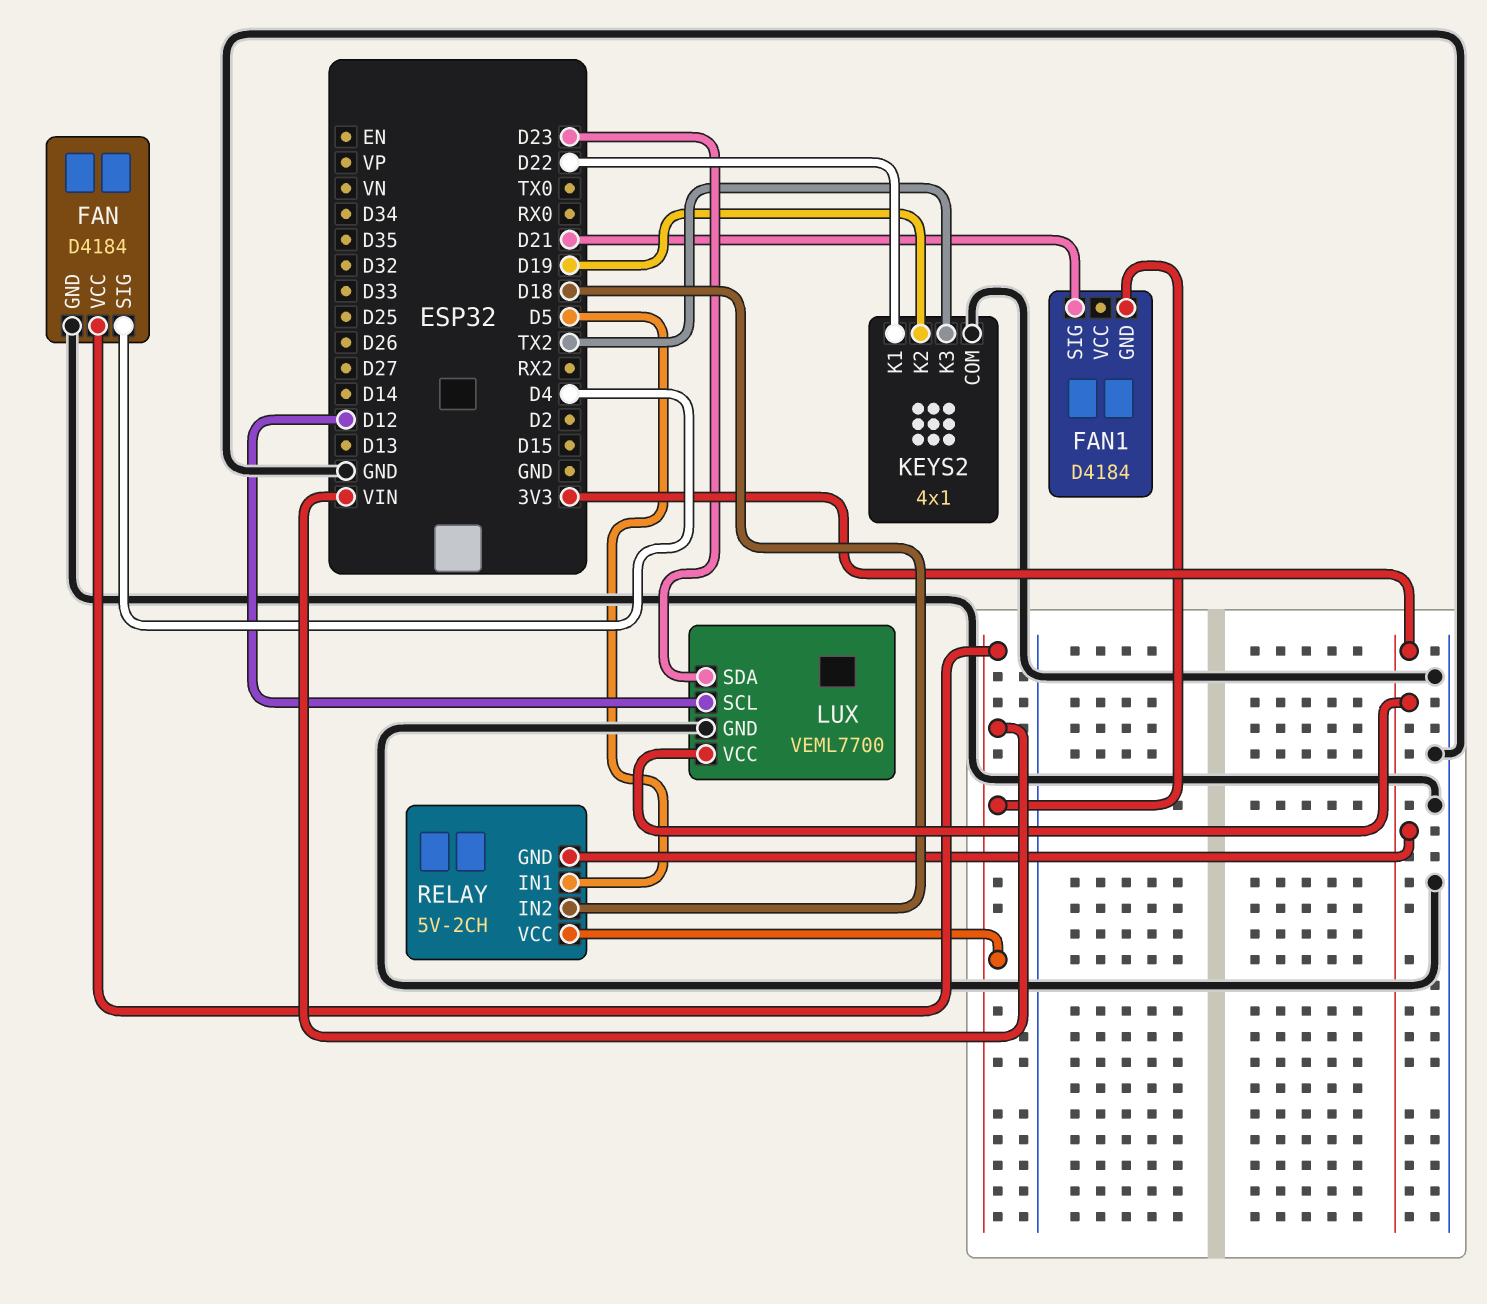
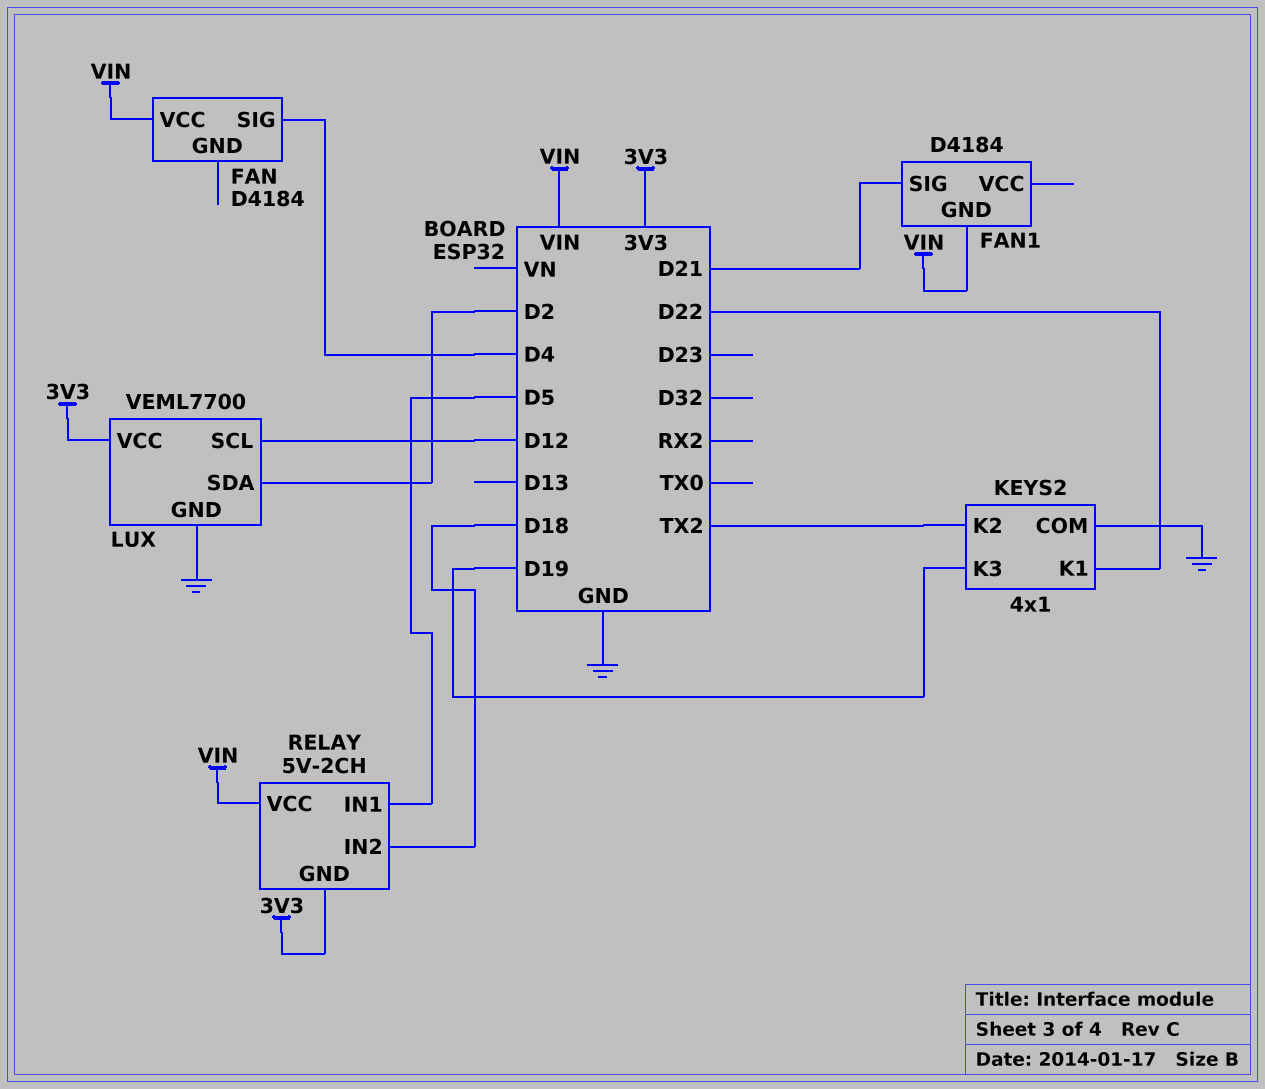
FAN pin GND: GND -> none
KEYS2 pin K2: D19 -> TX2
KEYS2 pin K3: TX2 -> D19
LUX pin SDA: D23 -> D2

